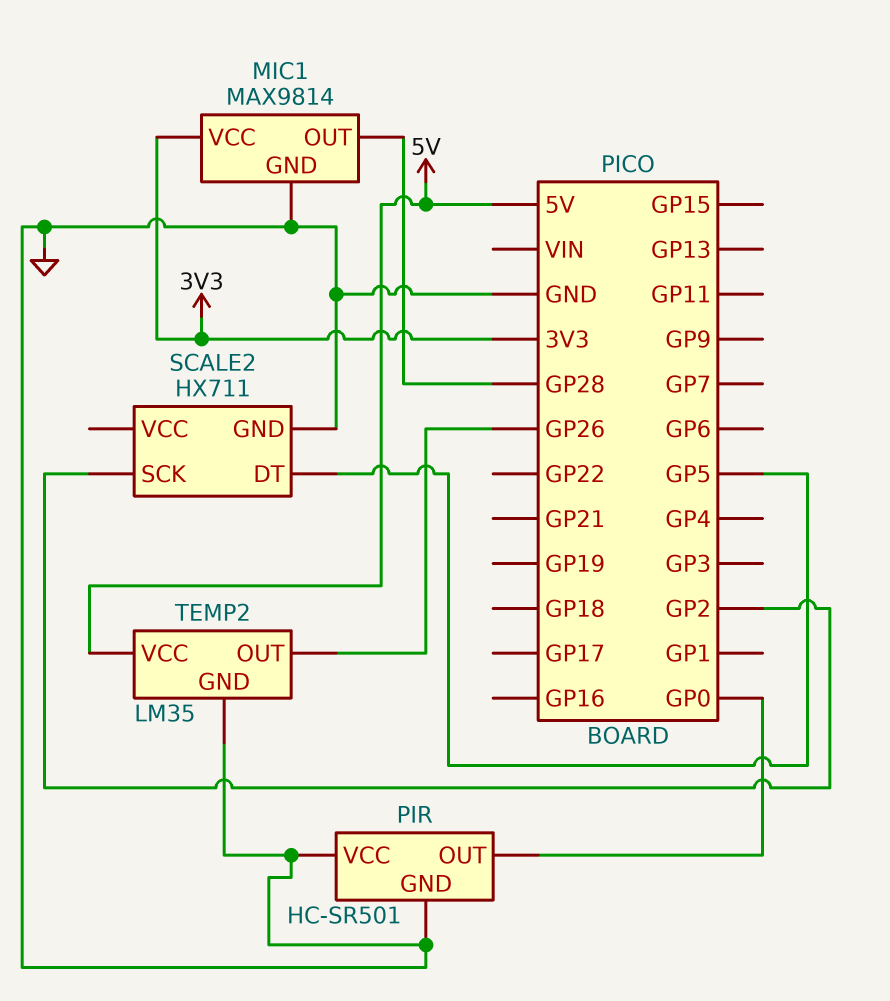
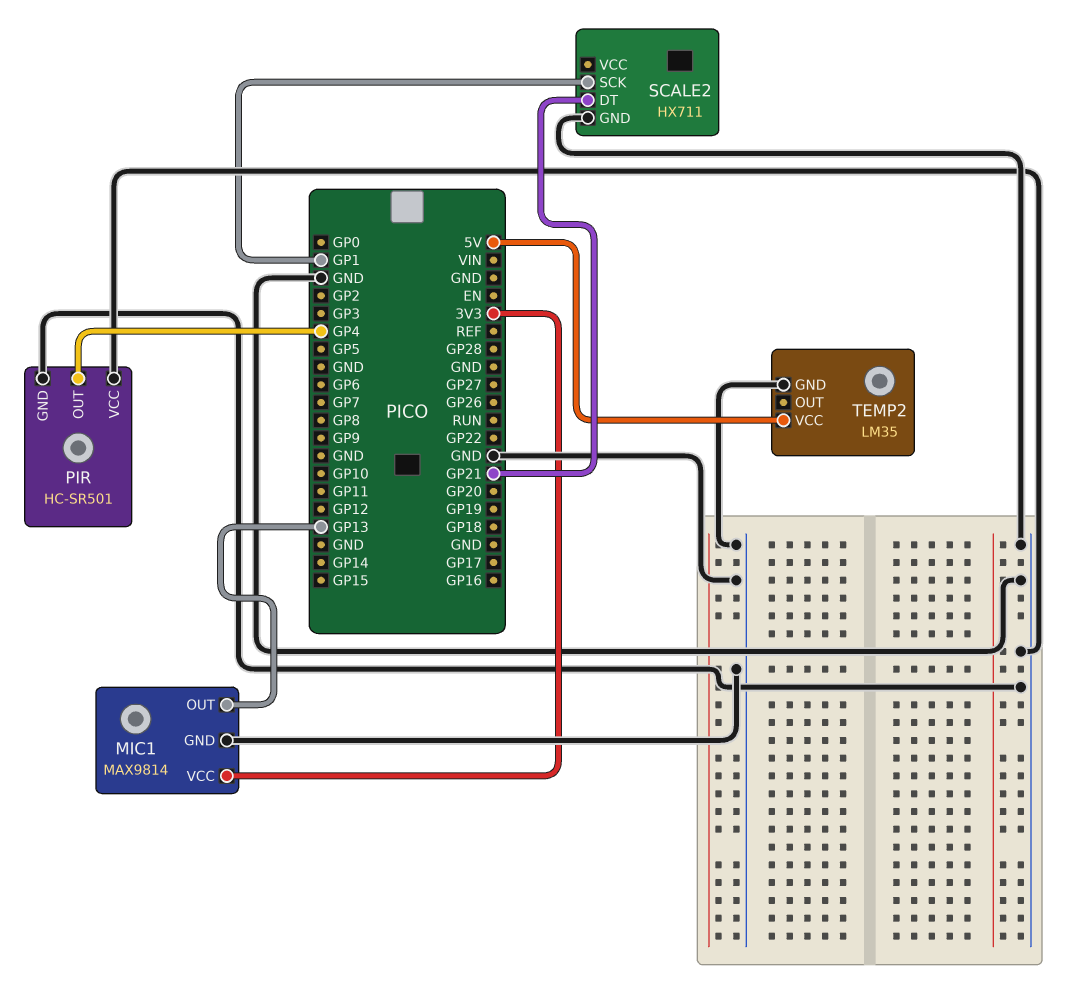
MIC1 pin OUT: GP28 -> GP13
PIR pin OUT: GP0 -> GP4
SCALE2 pin DT: GP5 -> GP21
SCALE2 pin SCK: GP2 -> GP1
TEMP2 pin OUT: GP26 -> none

